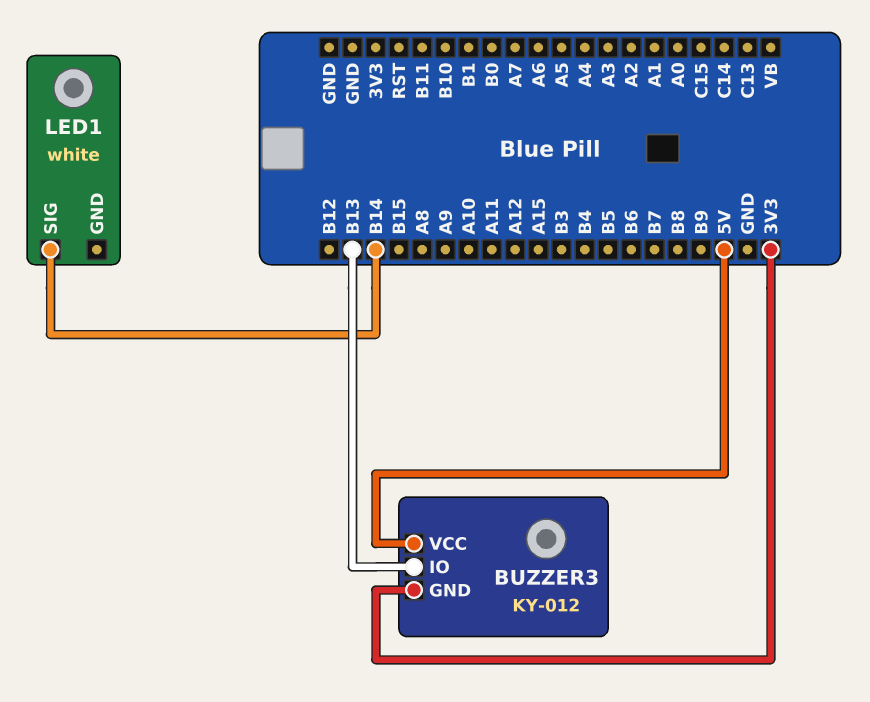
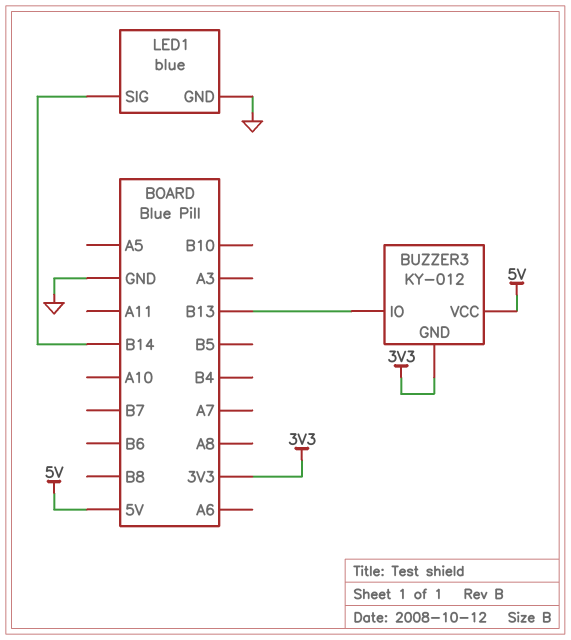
LED1: white -> blue
LED1 pin GND: none -> GND

